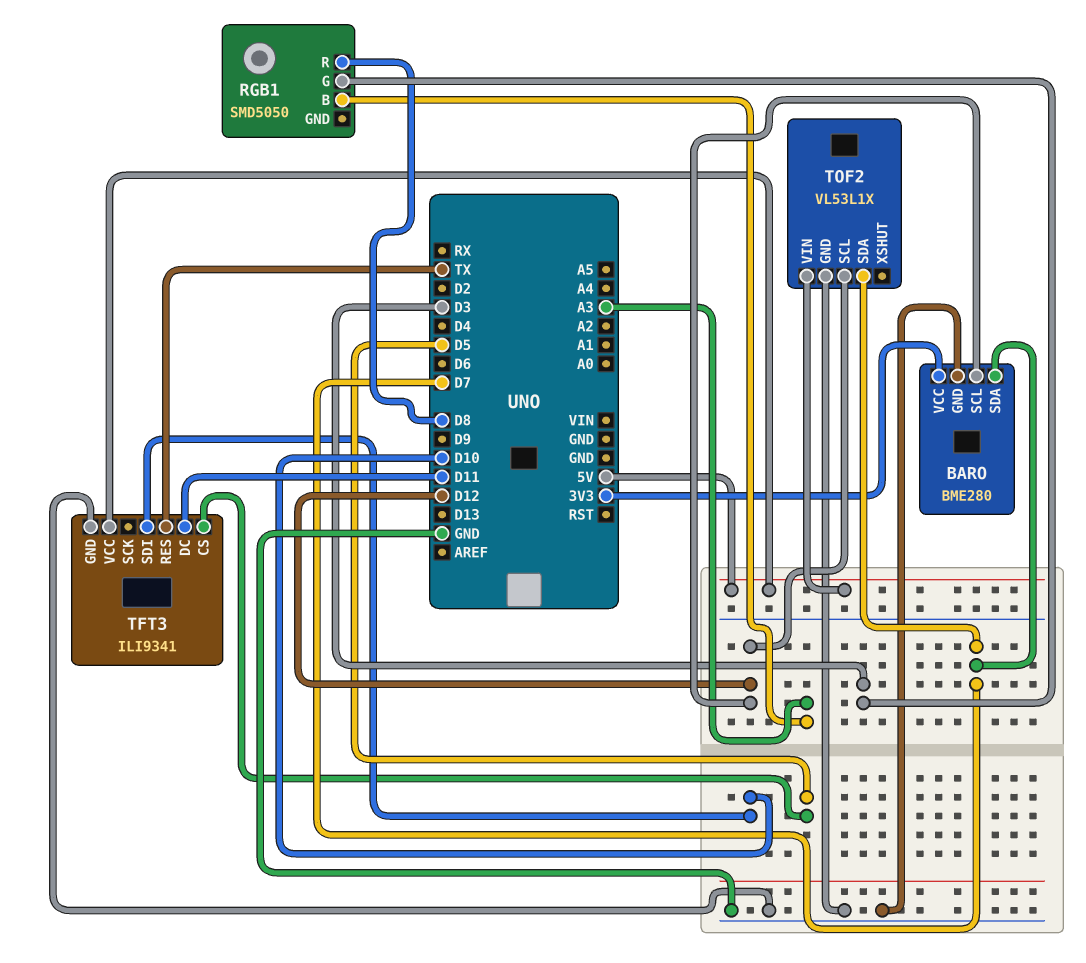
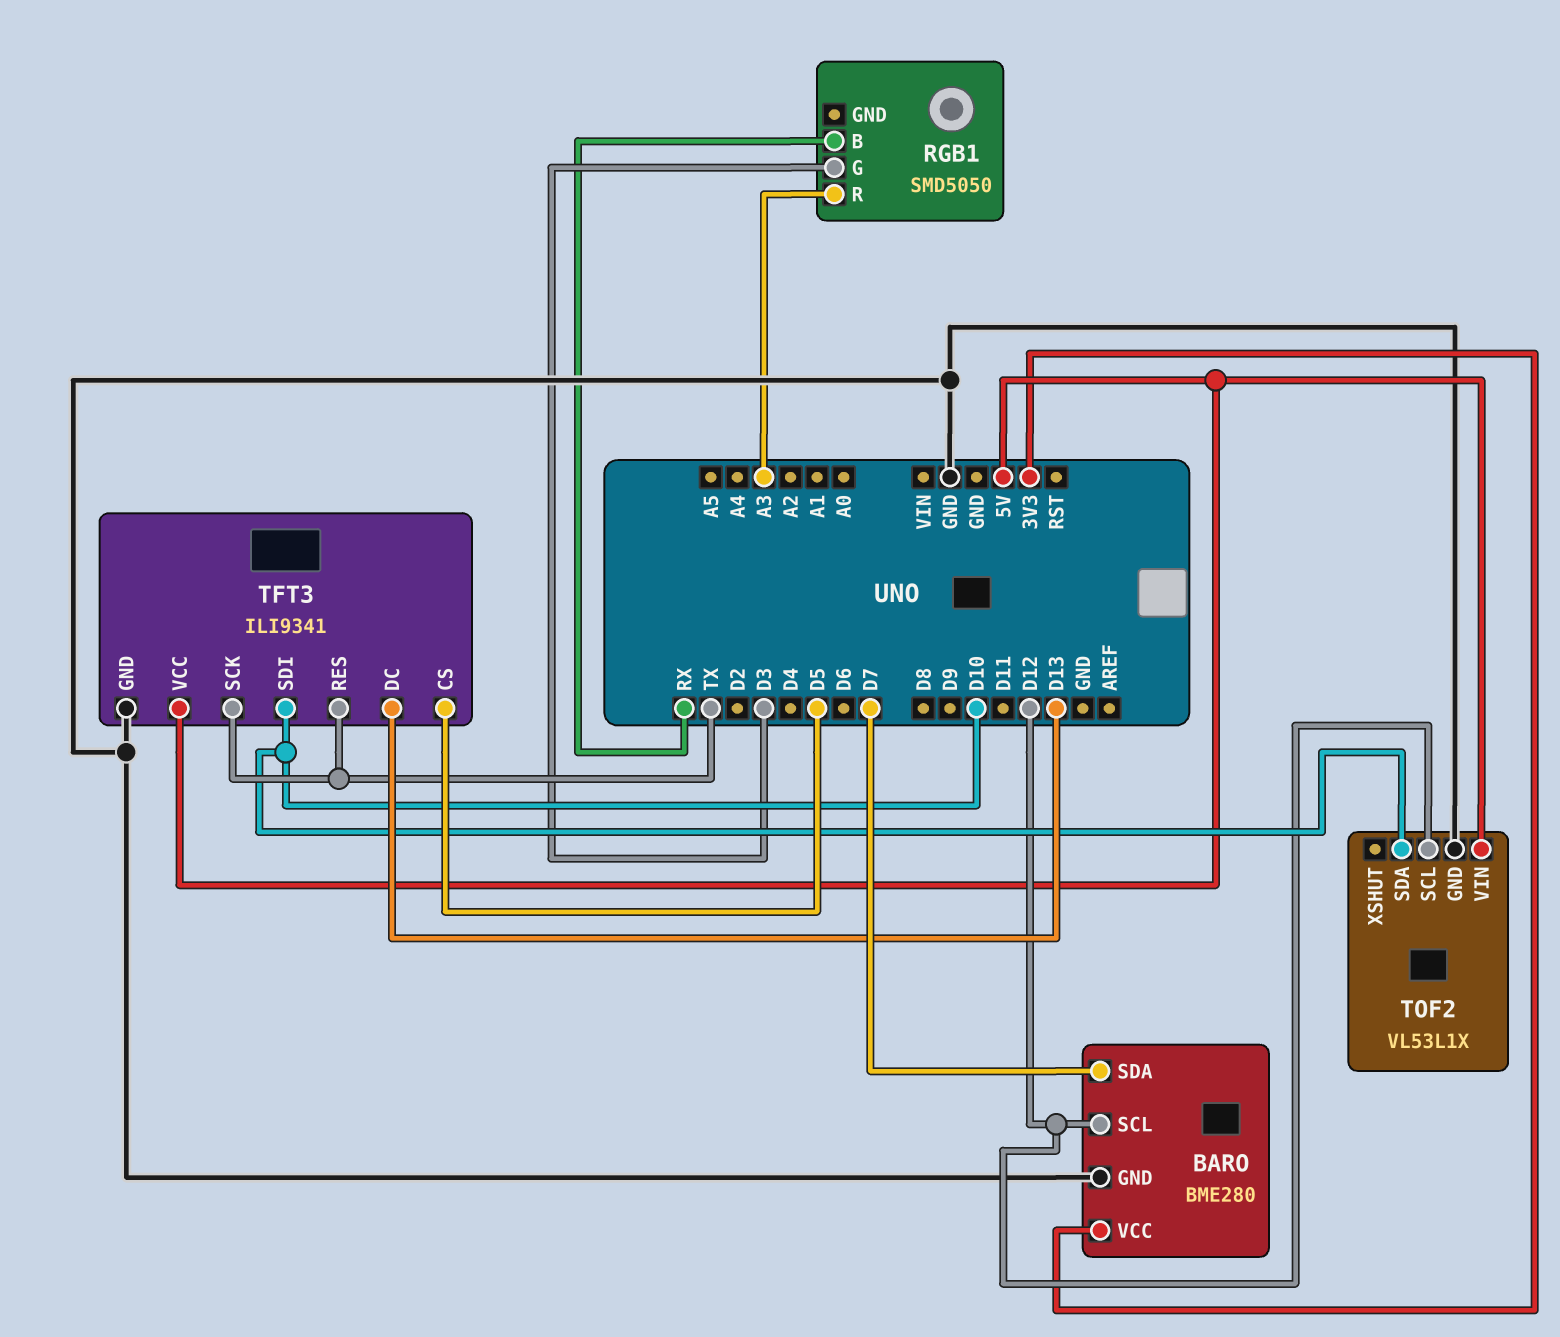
RGB1 pin B: A3 -> RX
RGB1 pin R: D8 -> A3
TFT3 pin DC: D11 -> D13
TFT3 pin SCK: none -> TX
TOF2 pin SDA: D7 -> D10

